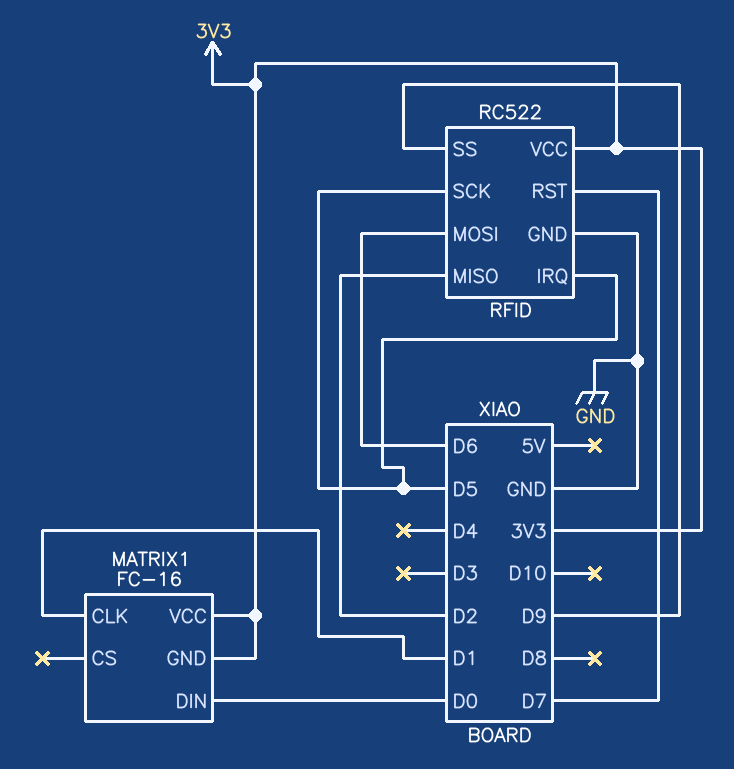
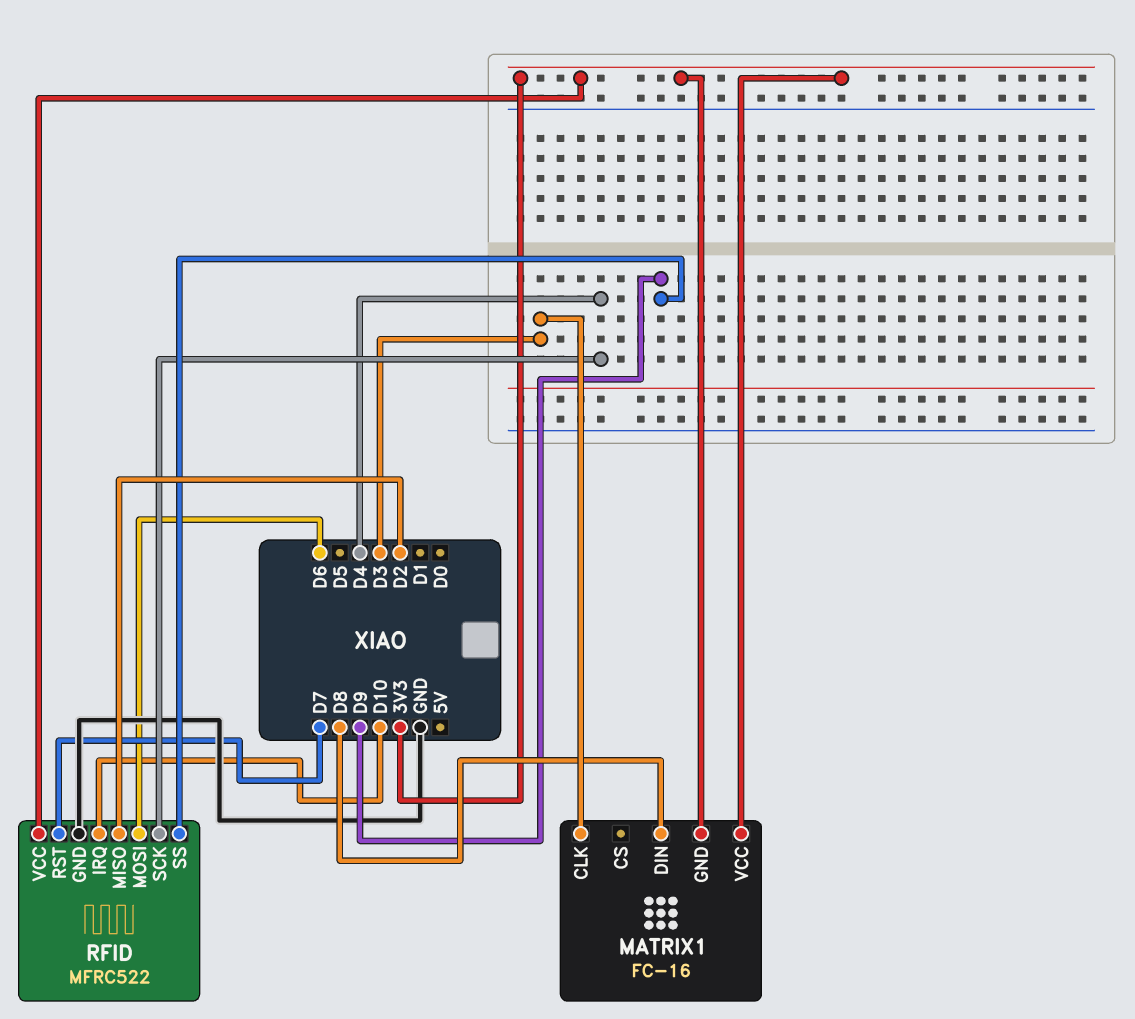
MATRIX1 pin CLK: D1 -> D3
MATRIX1 pin DIN: D0 -> D8
RFID: RC522 -> MFRC522
RFID pin IRQ: D5 -> D10
RFID pin SCK: D5 -> D4

